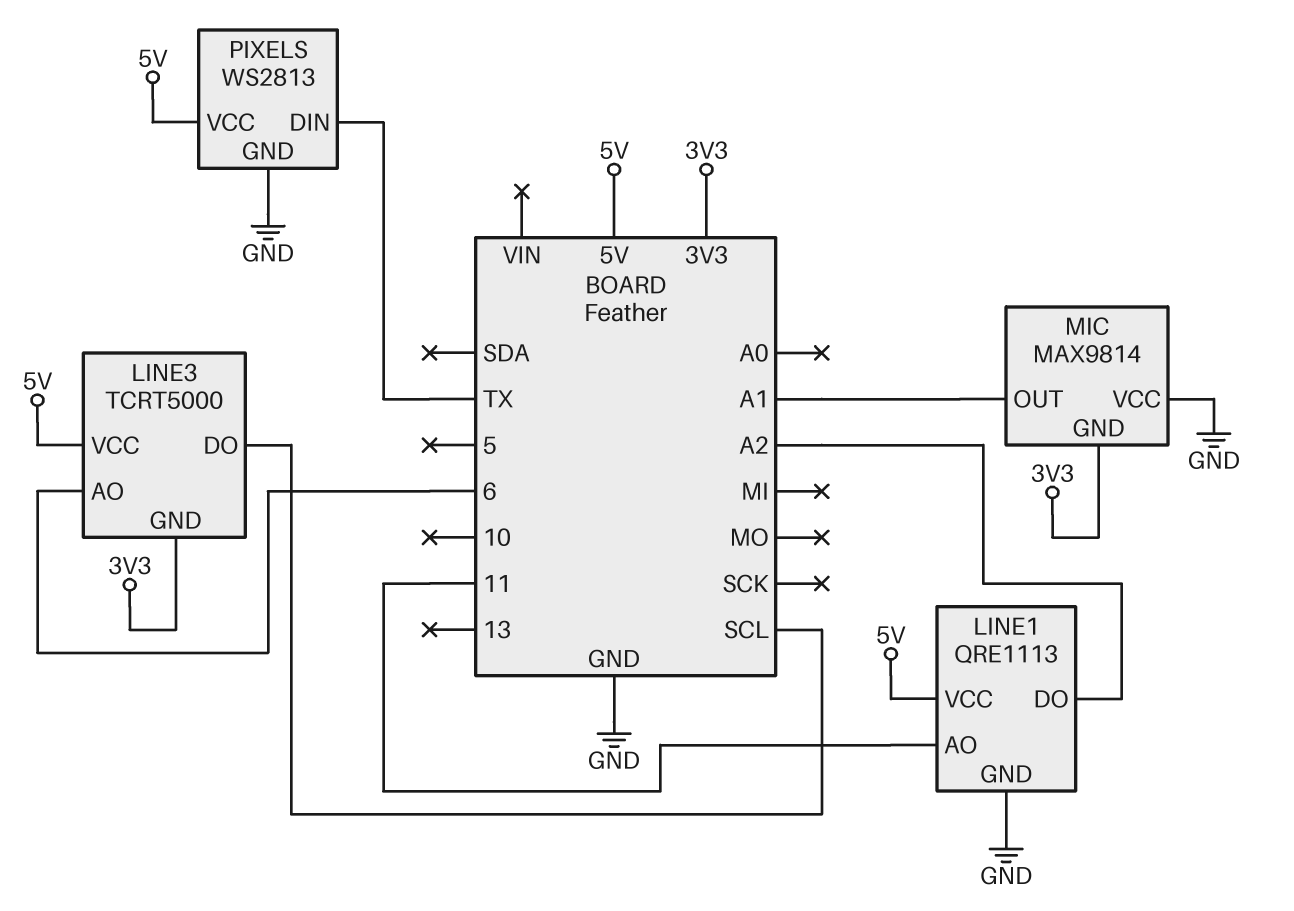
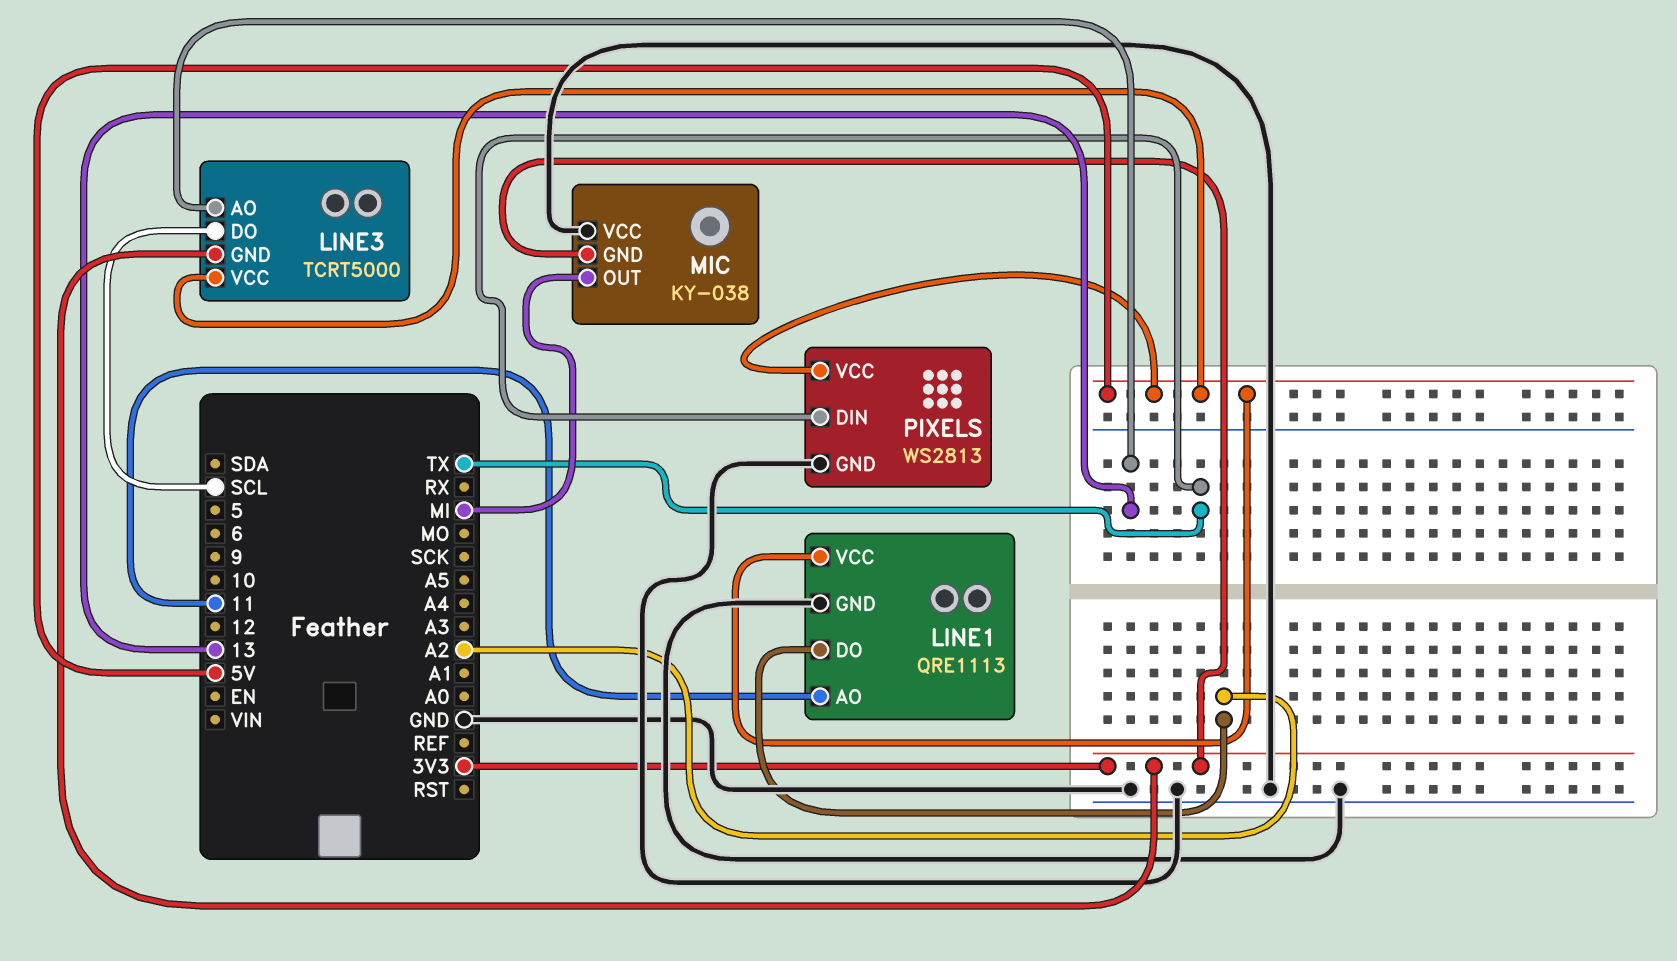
LINE3 pin AO: 6 -> 13
MIC: MAX9814 -> KY-038
MIC pin OUT: A1 -> MI

